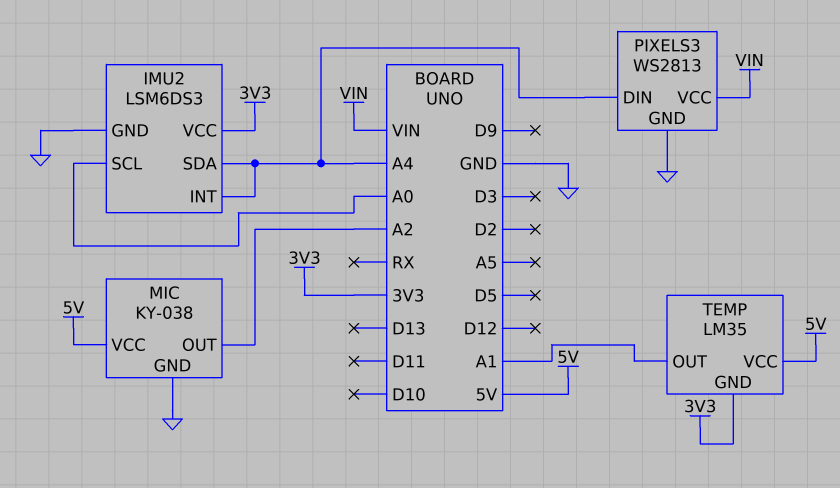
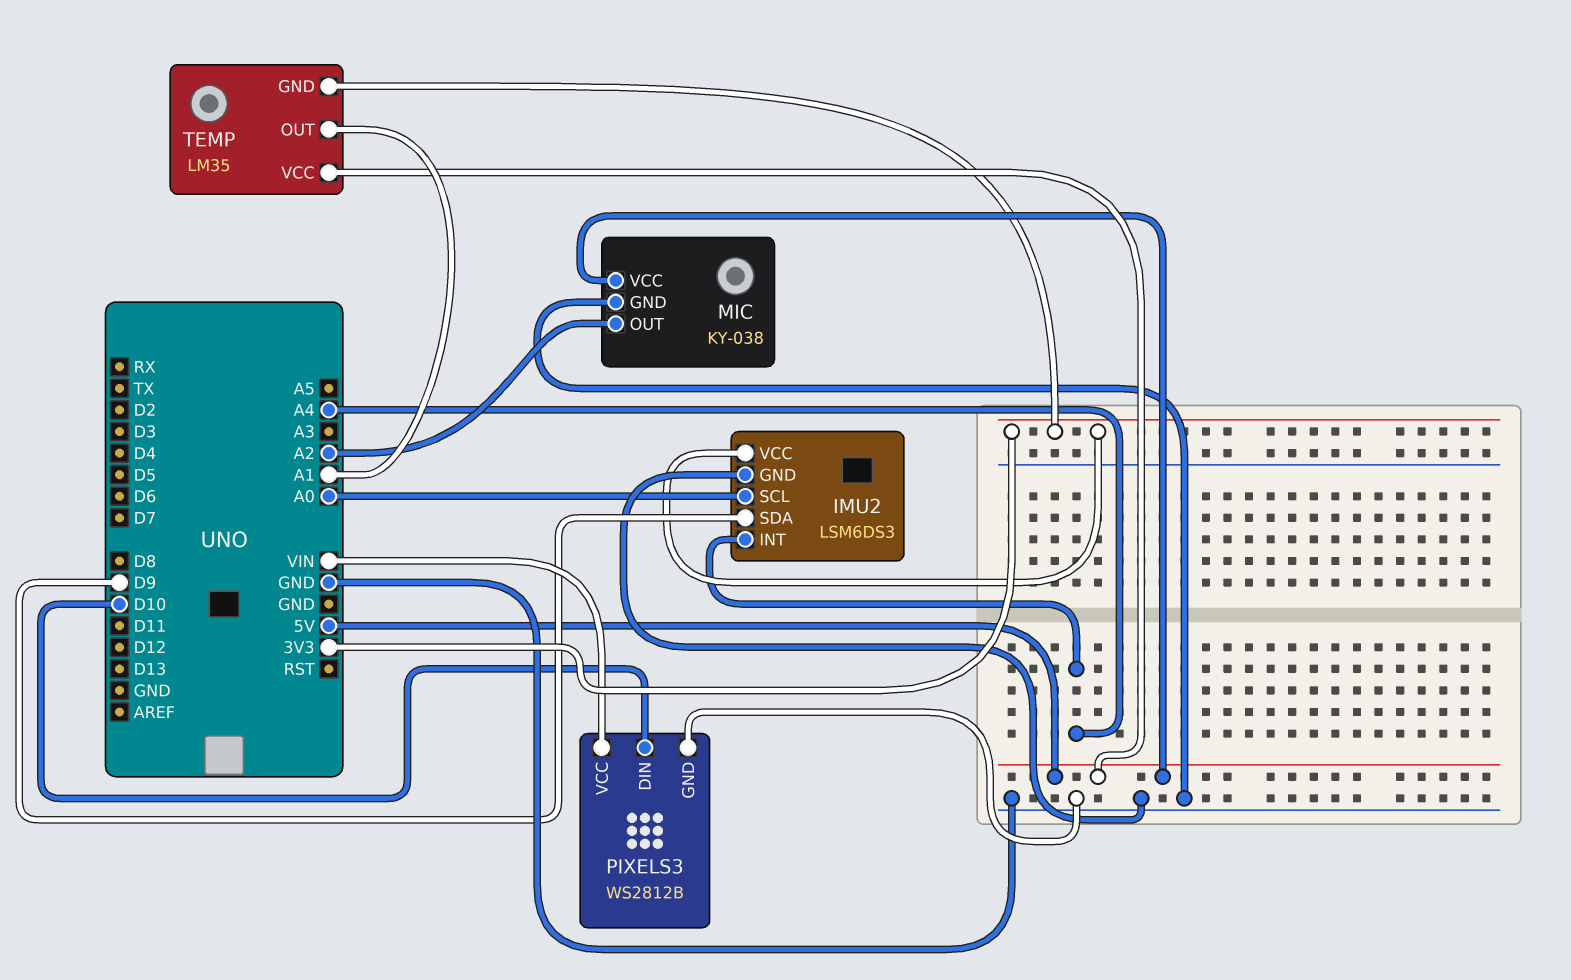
IMU2 pin SDA: A4 -> D9
PIXELS3: WS2813 -> WS2812B
PIXELS3 pin DIN: A4 -> D10

